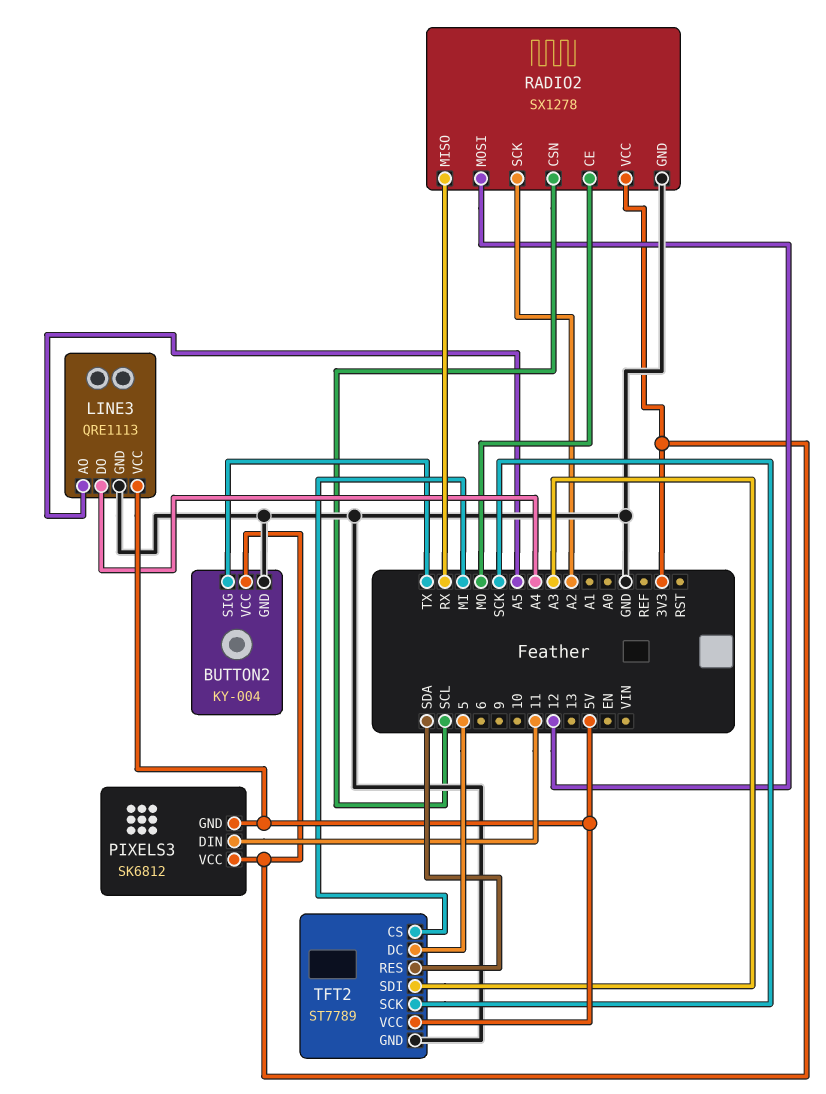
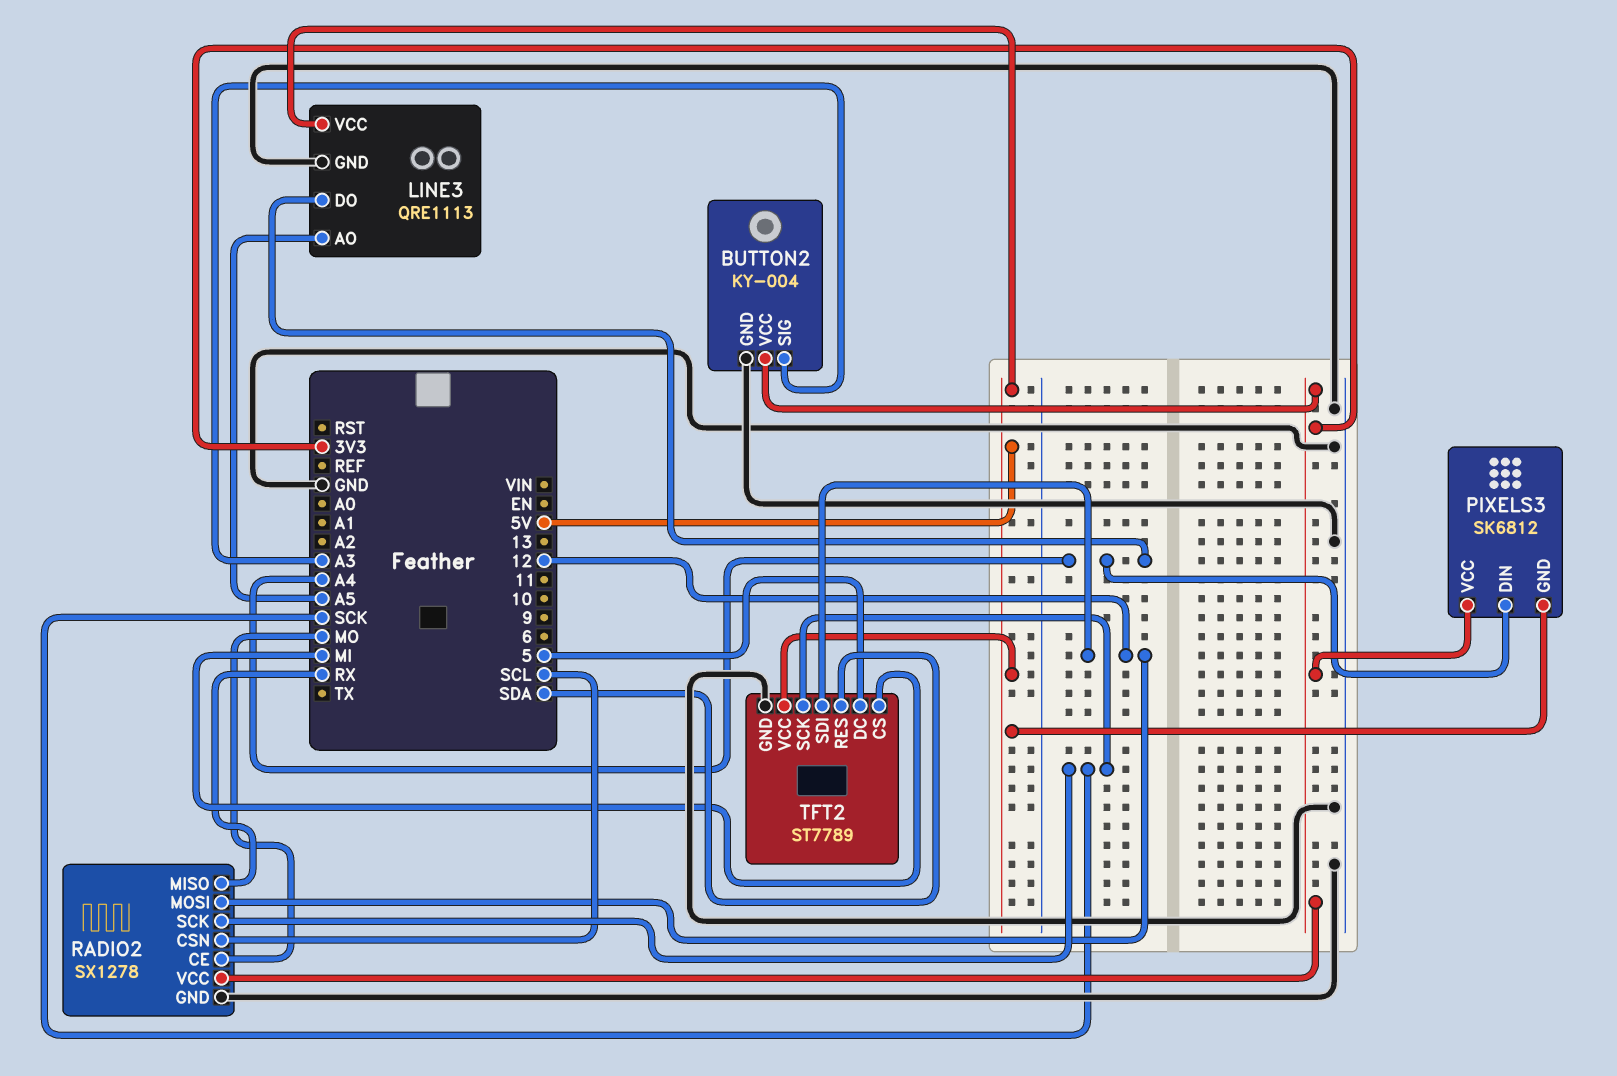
BUTTON2 pin SIG: TX -> A3
PIXELS3 pin DIN: 11 -> A4
RADIO2 pin SCK: A2 -> SCK
TFT2 pin SDI: A3 -> 12

